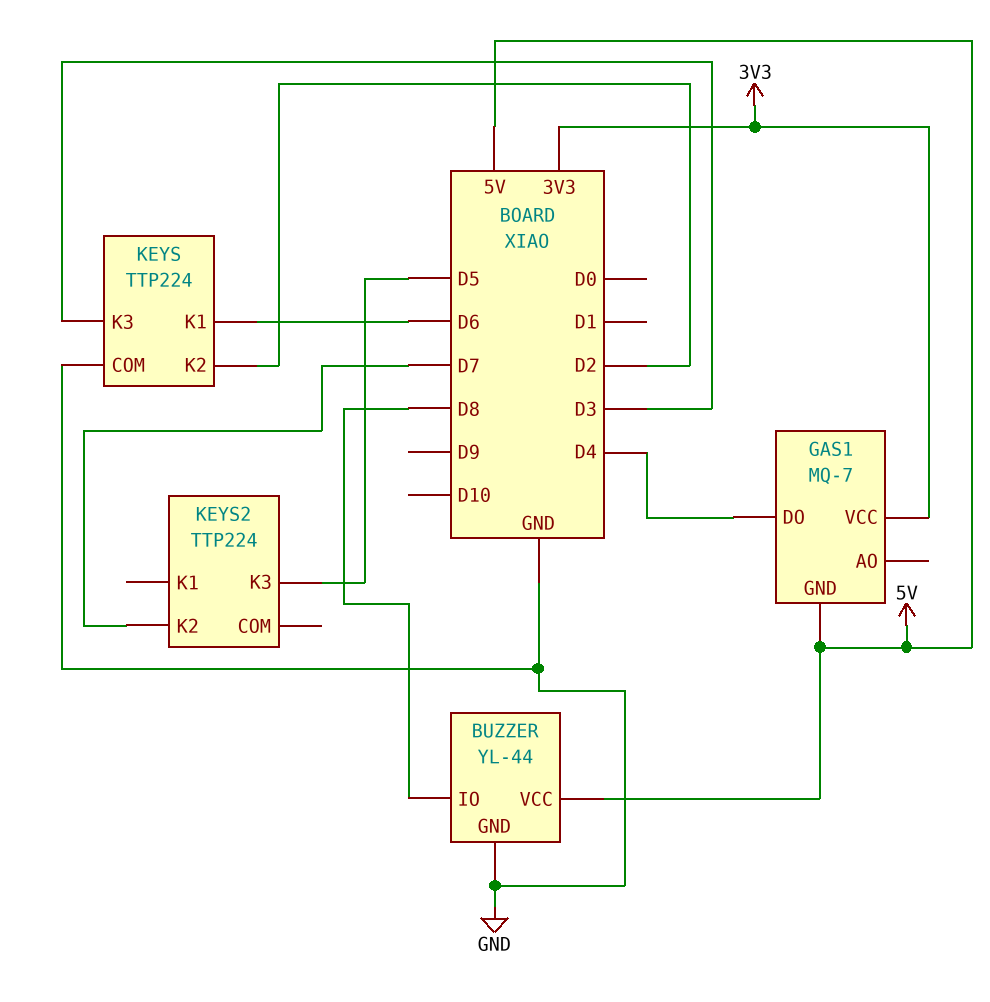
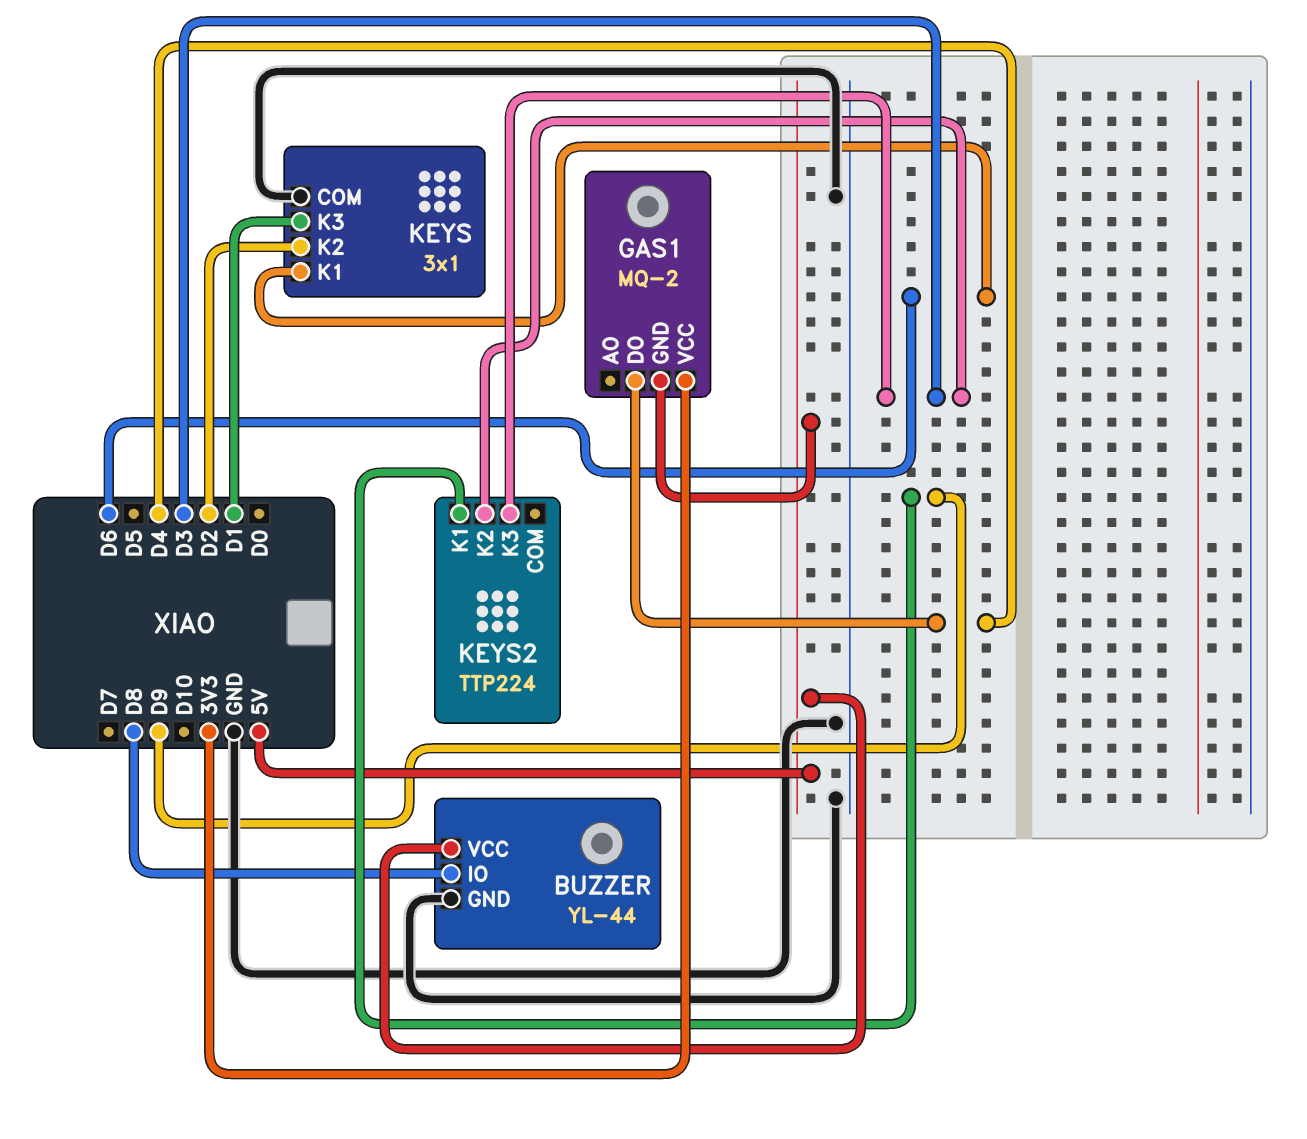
GAS1: MQ-7 -> MQ-2
KEYS: TTP224 -> 3x1
KEYS pin K3: D3 -> D1
KEYS2 pin K1: none -> D9
KEYS2 pin K2: D7 -> D3
KEYS2 pin K3: D5 -> D3

